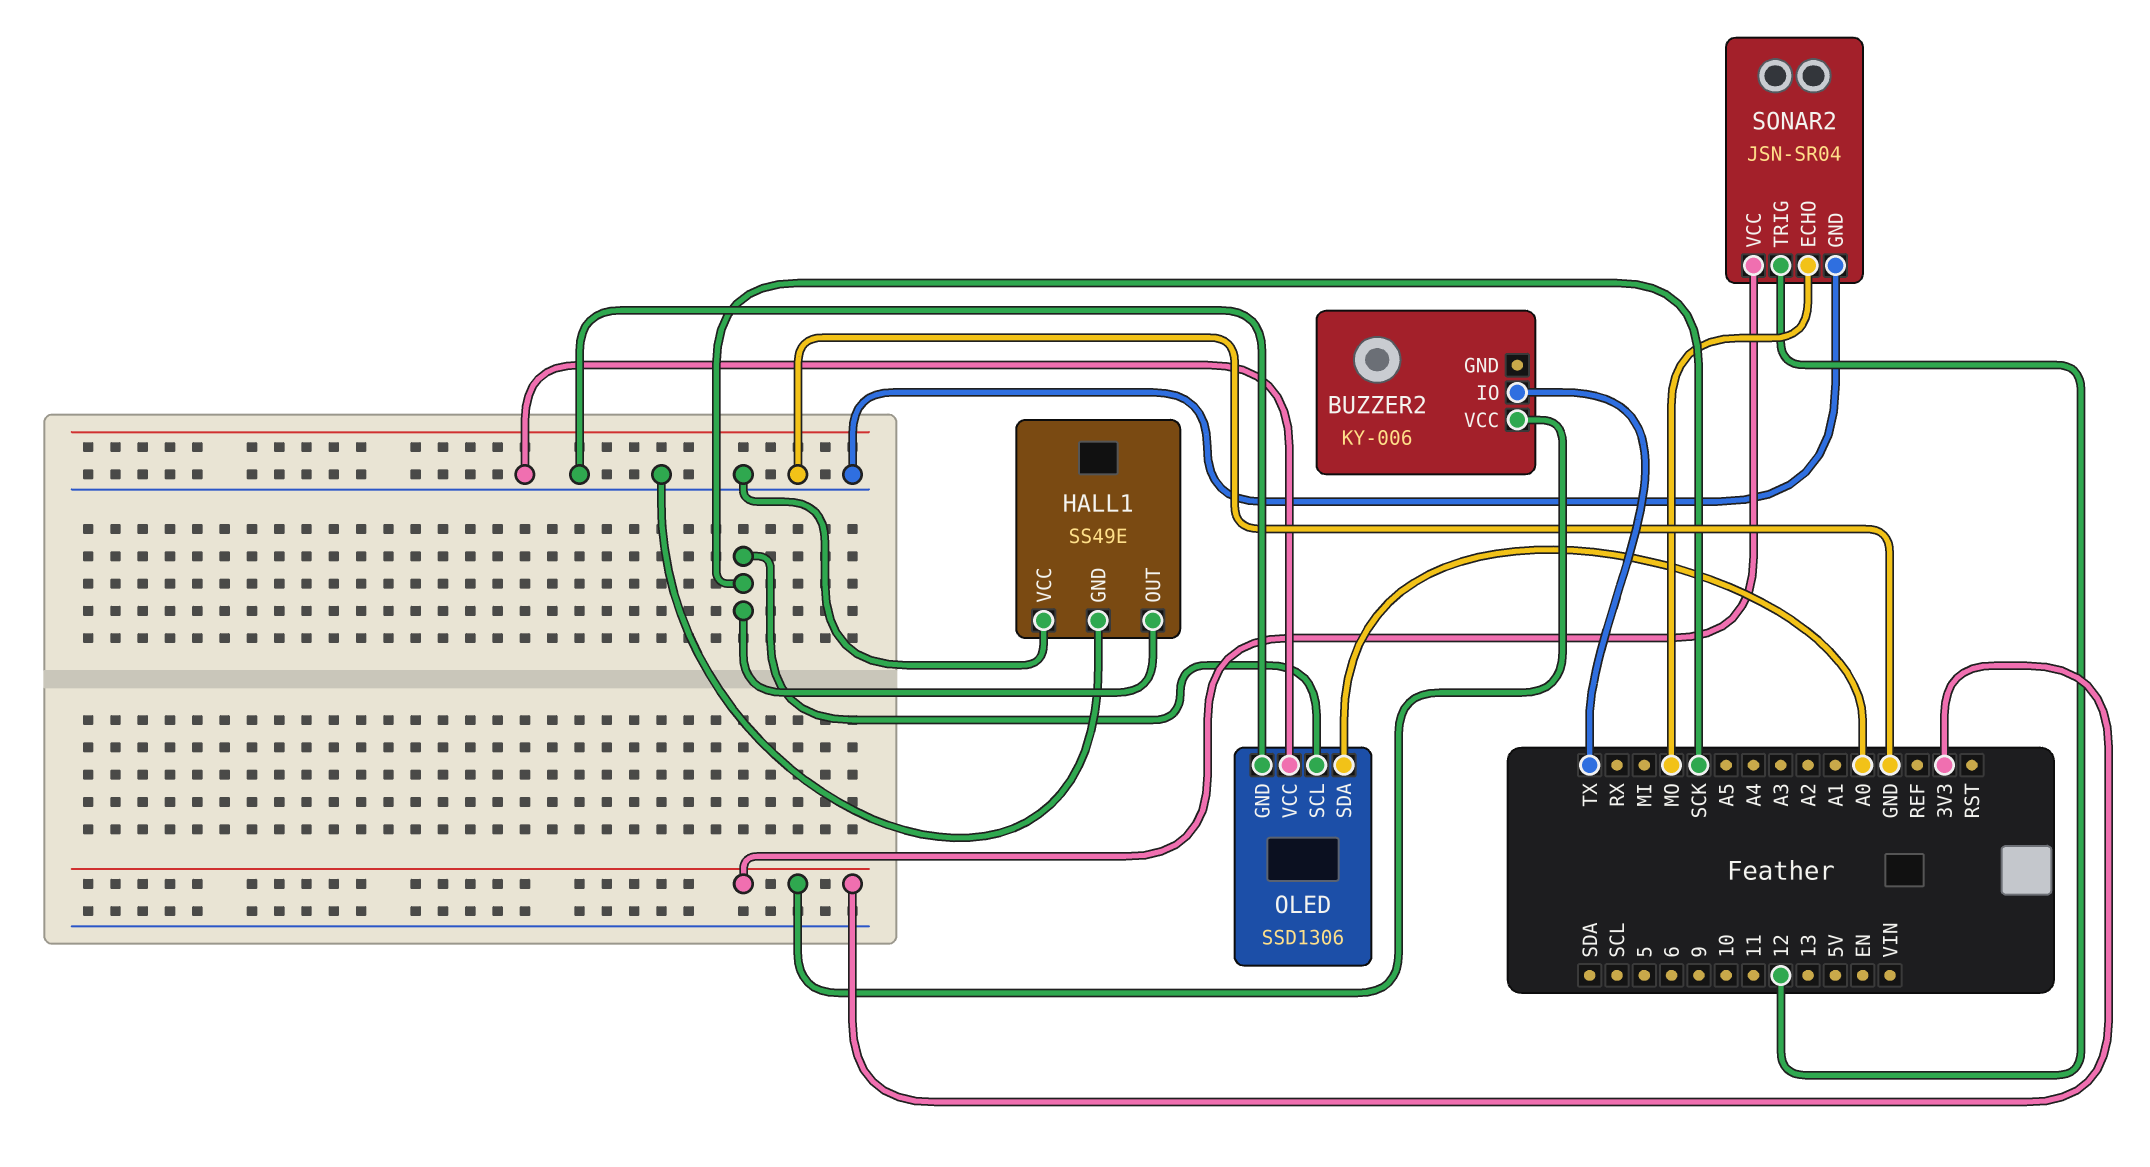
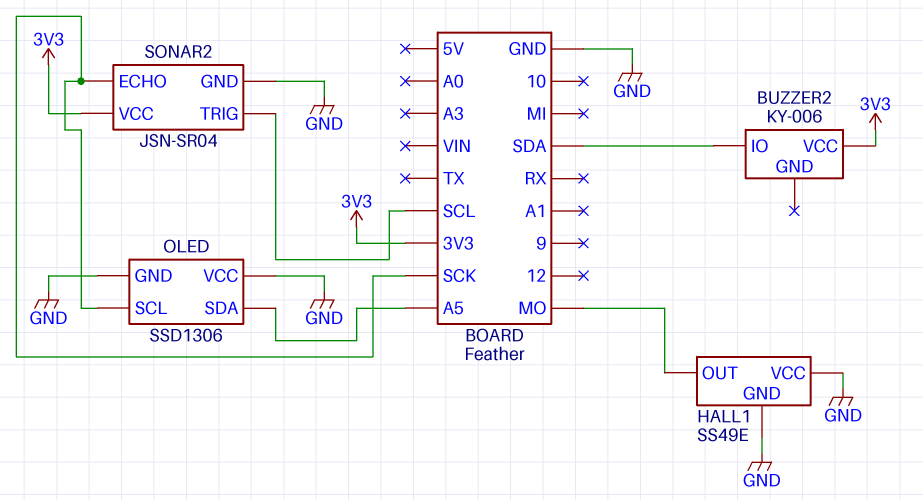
BUZZER2 pin IO: TX -> SDA
HALL1 pin OUT: SCK -> MO
OLED pin SDA: A0 -> A5
SONAR2 pin ECHO: MO -> SCK
SONAR2 pin TRIG: 12 -> SCL

